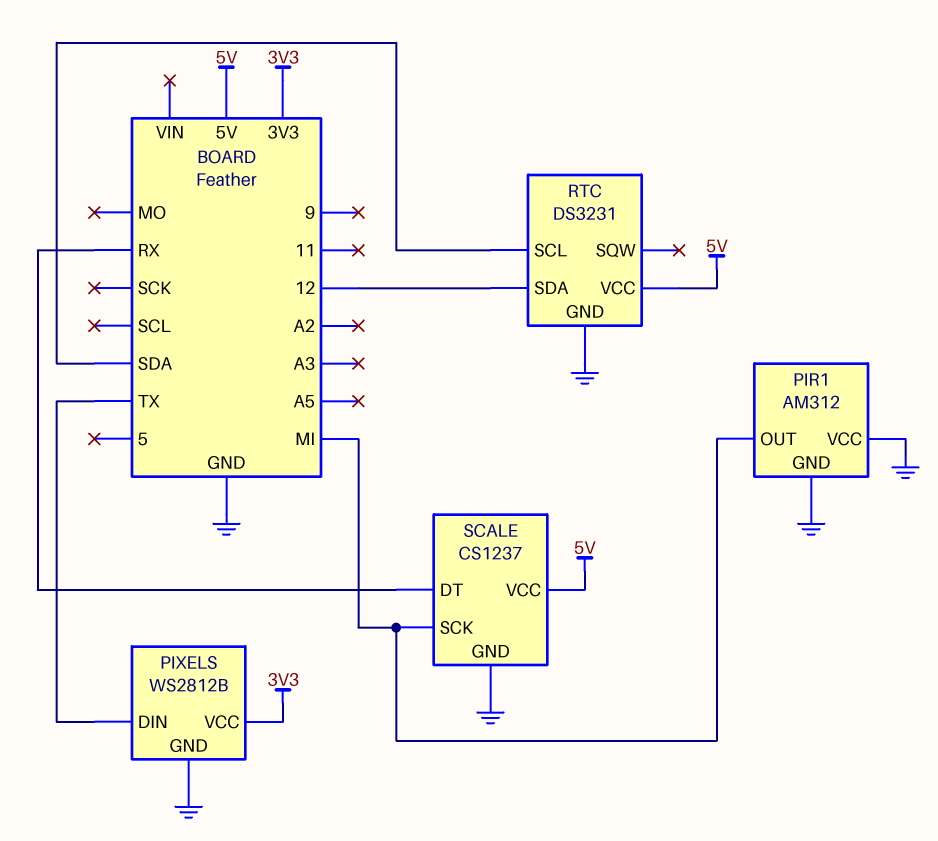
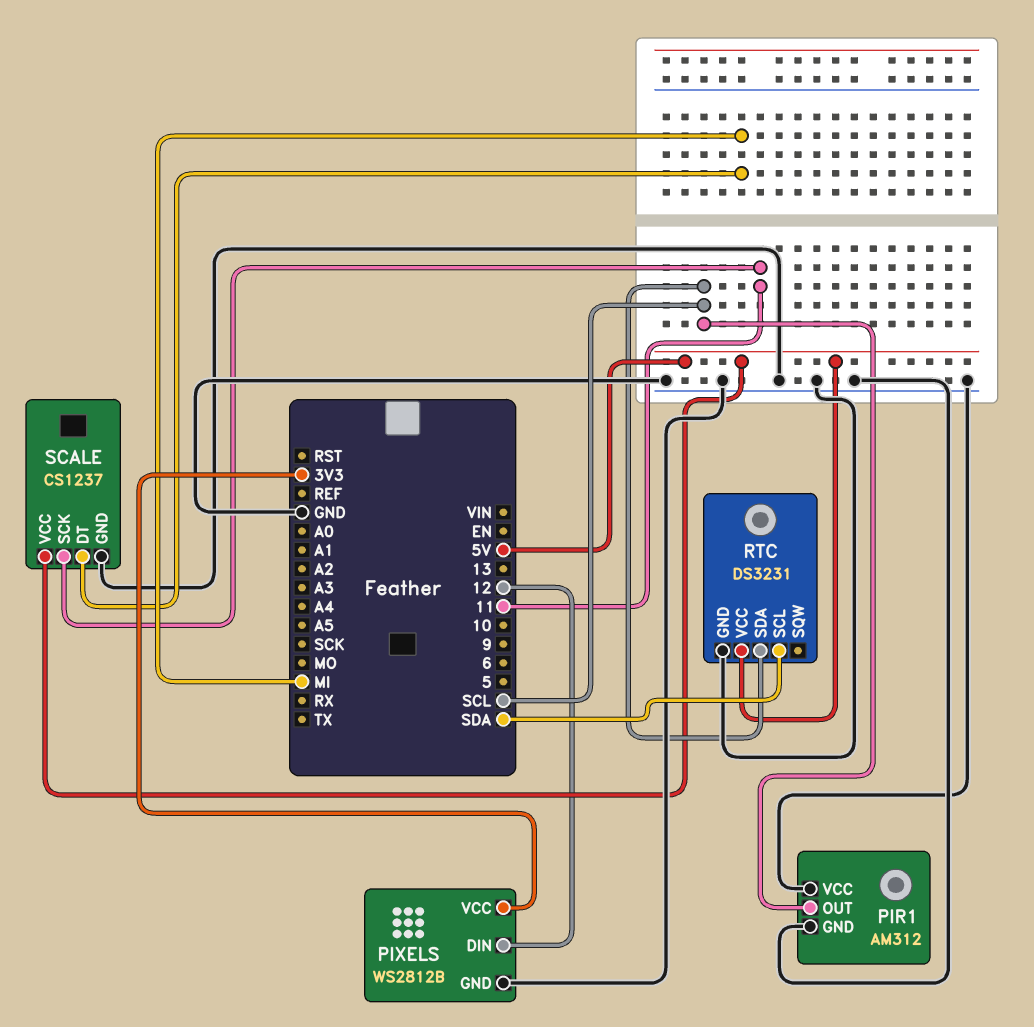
PIR1 pin OUT: MI -> SCL
PIXELS pin DIN: TX -> 12
RTC pin SDA: 12 -> SCL
SCALE pin DT: RX -> MI
SCALE pin SCK: MI -> 11

